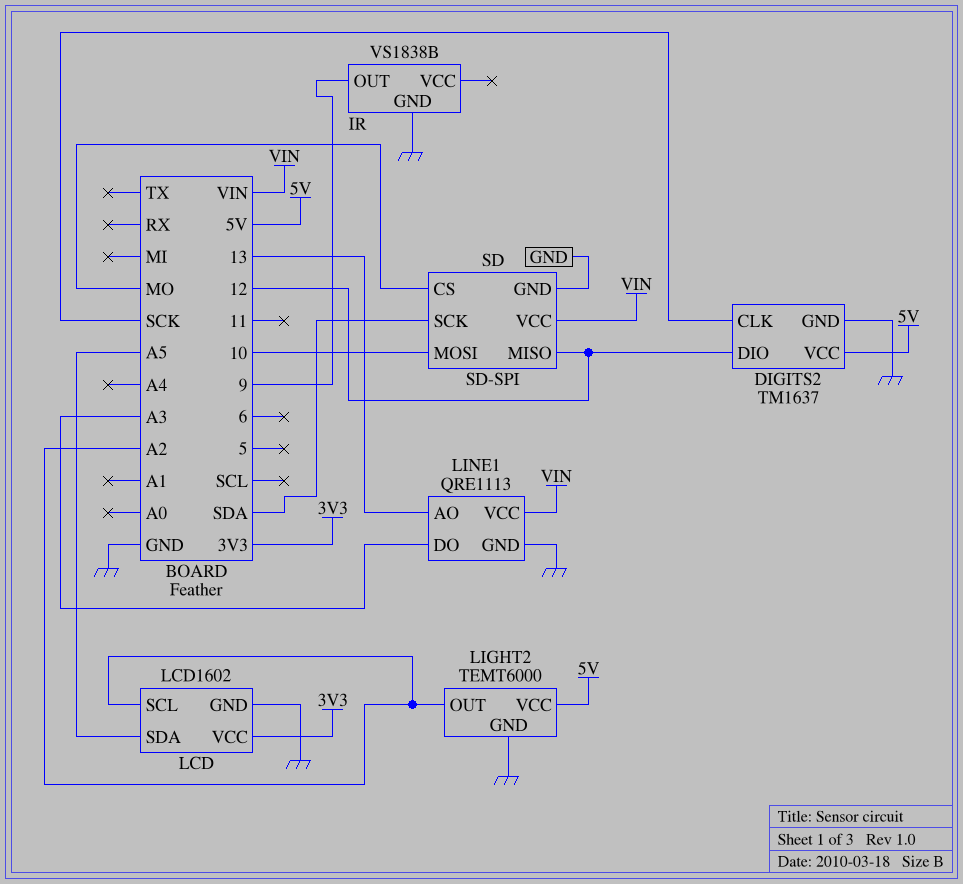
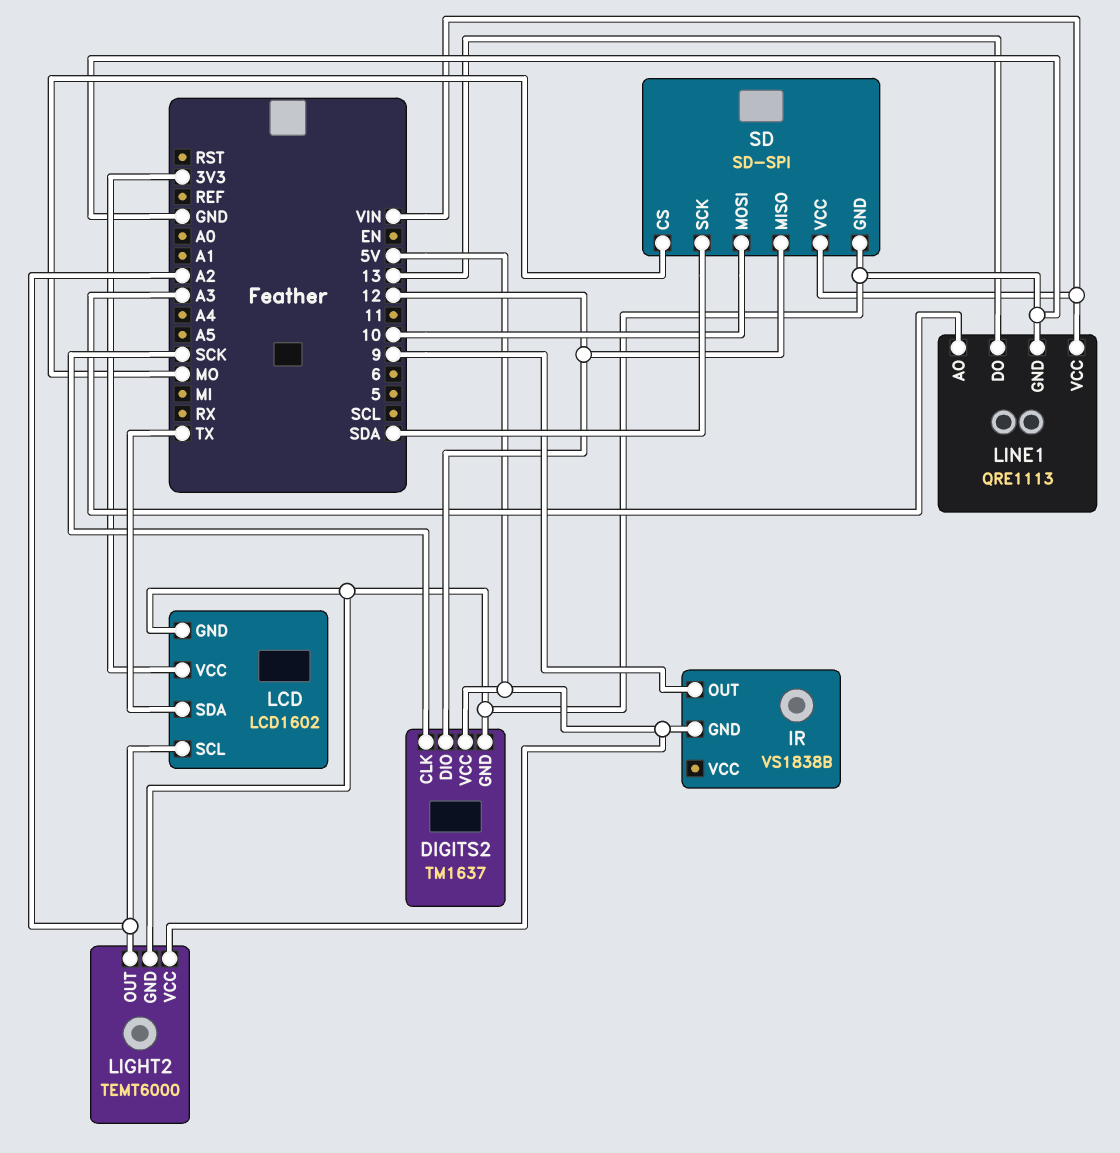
IR pin GND: GND -> 5V
LCD pin SDA: A5 -> TX
LINE1 pin AO: 13 -> A3
LINE1 pin DO: A3 -> 13

